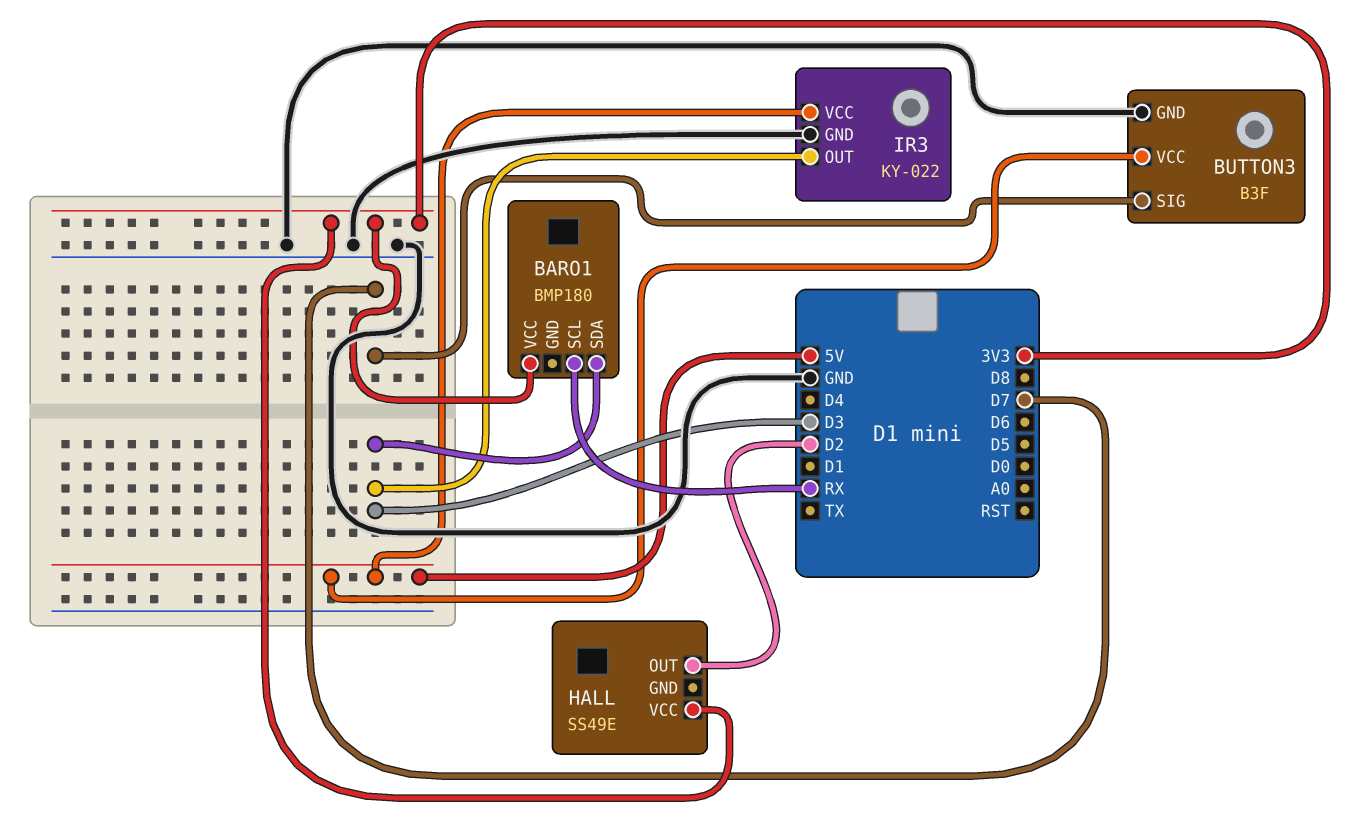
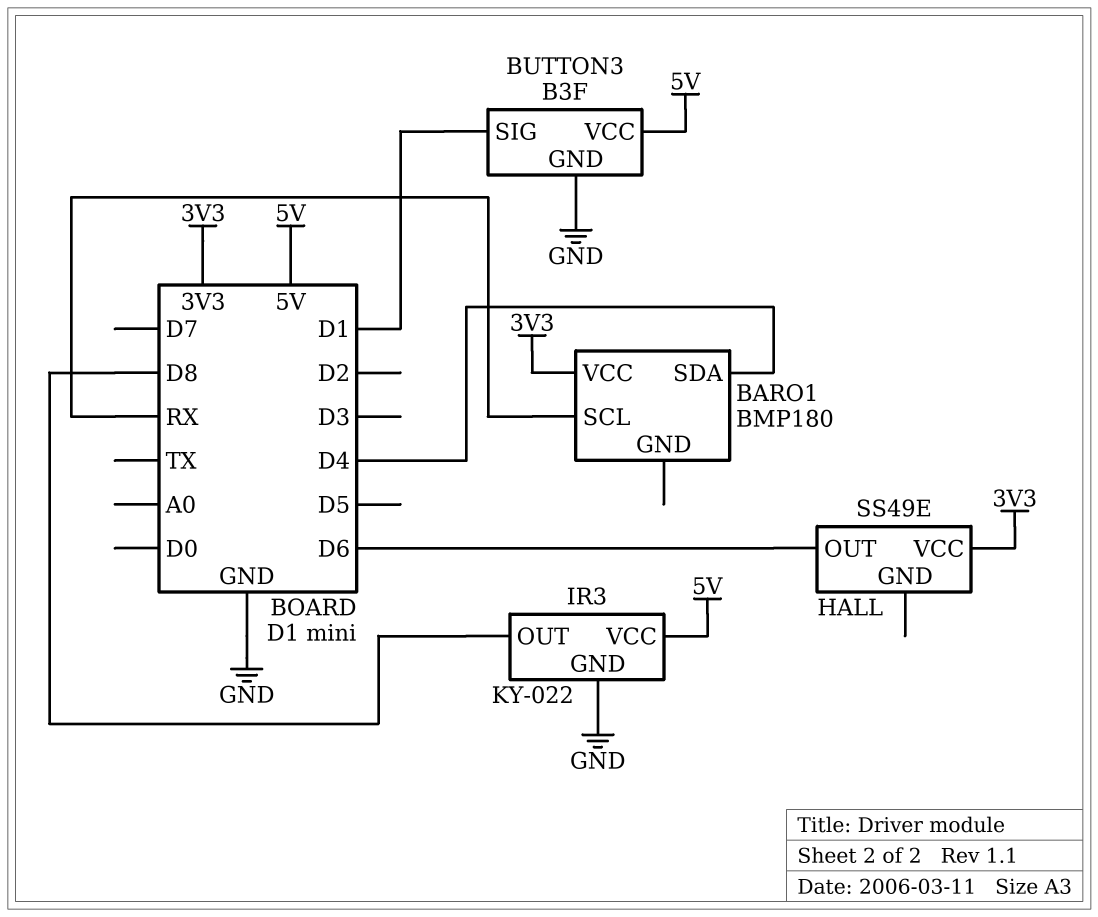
BARO1 pin SDA: D3 -> D4
BUTTON3 pin SIG: D7 -> D1
HALL pin OUT: D2 -> D6
IR3 pin OUT: D3 -> D8

